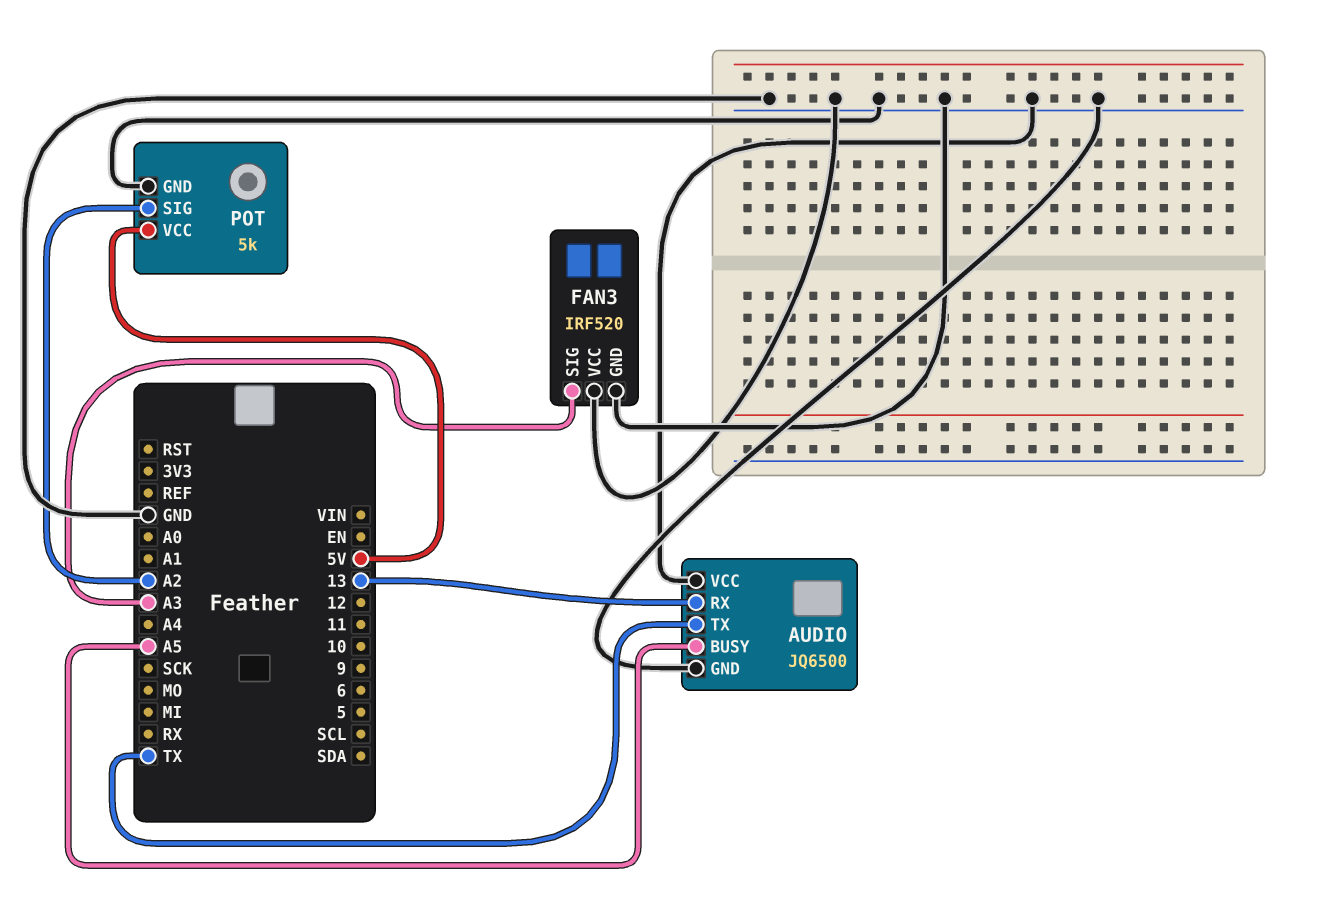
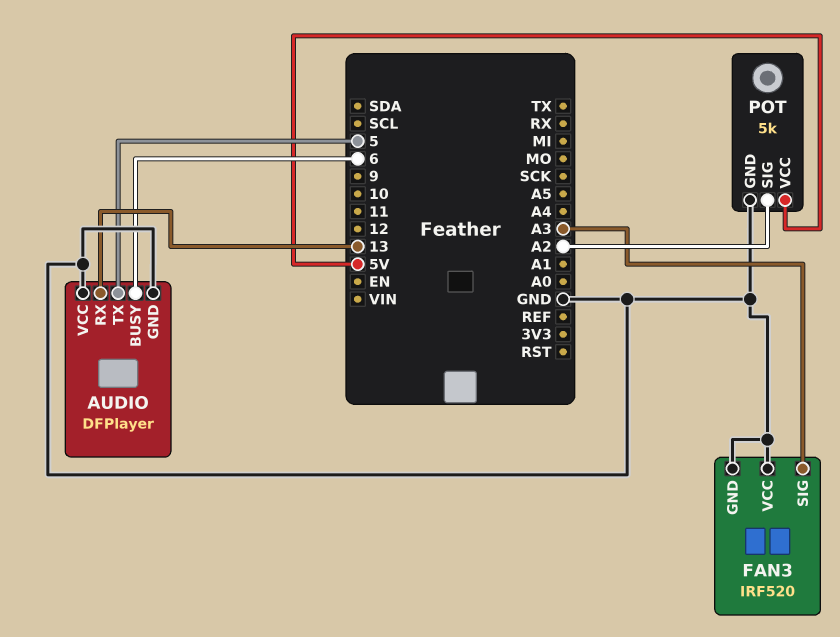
AUDIO: JQ6500 -> DFPlayer
AUDIO pin BUSY: A5 -> 6
AUDIO pin TX: TX -> 5

